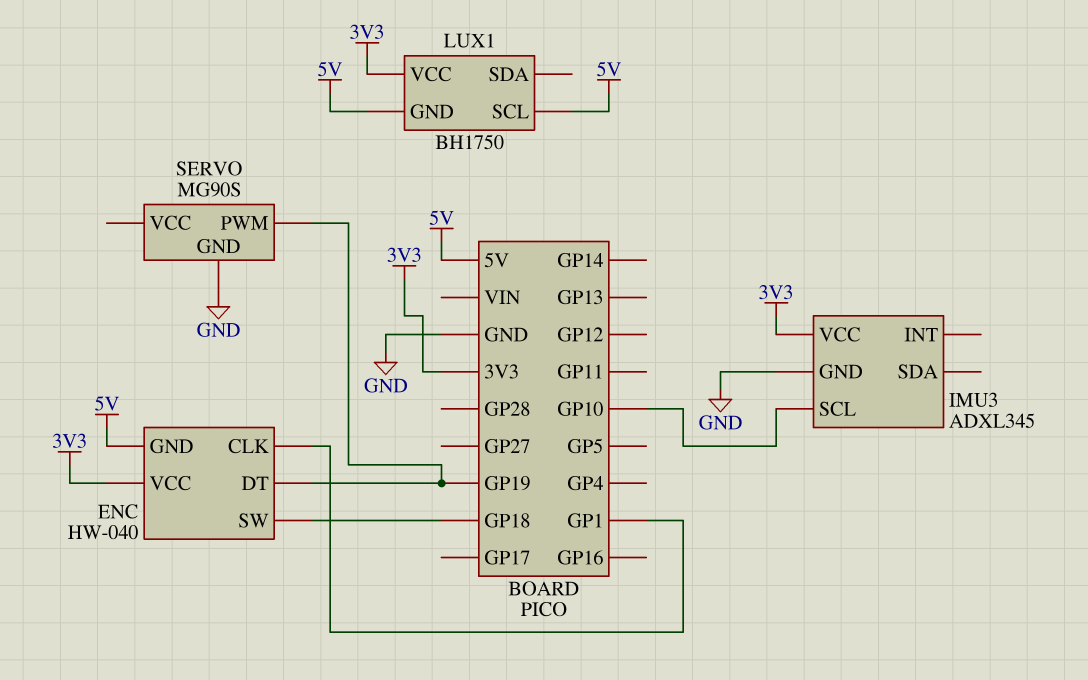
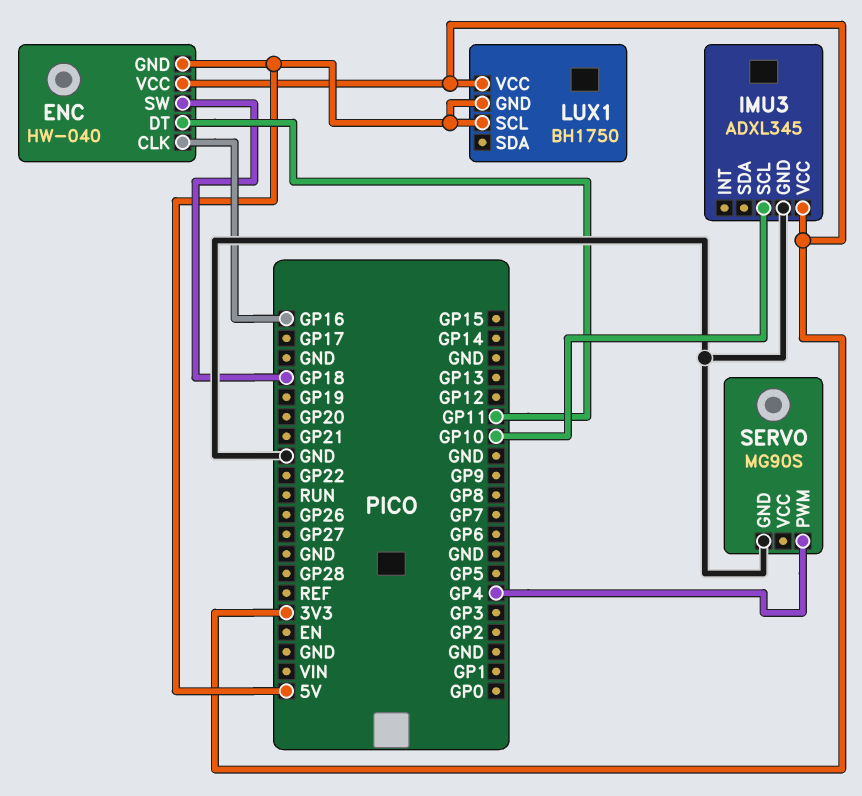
ENC pin CLK: GP1 -> GP16
ENC pin DT: GP19 -> GP11
SERVO pin PWM: GP19 -> GP4

